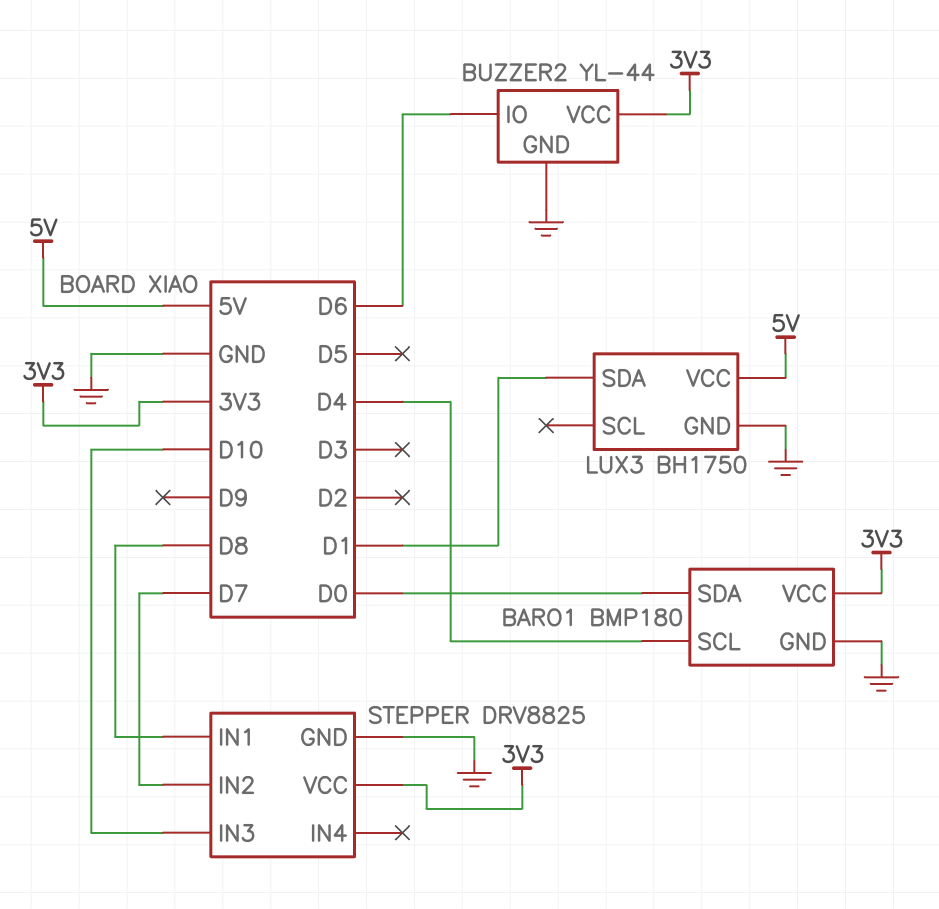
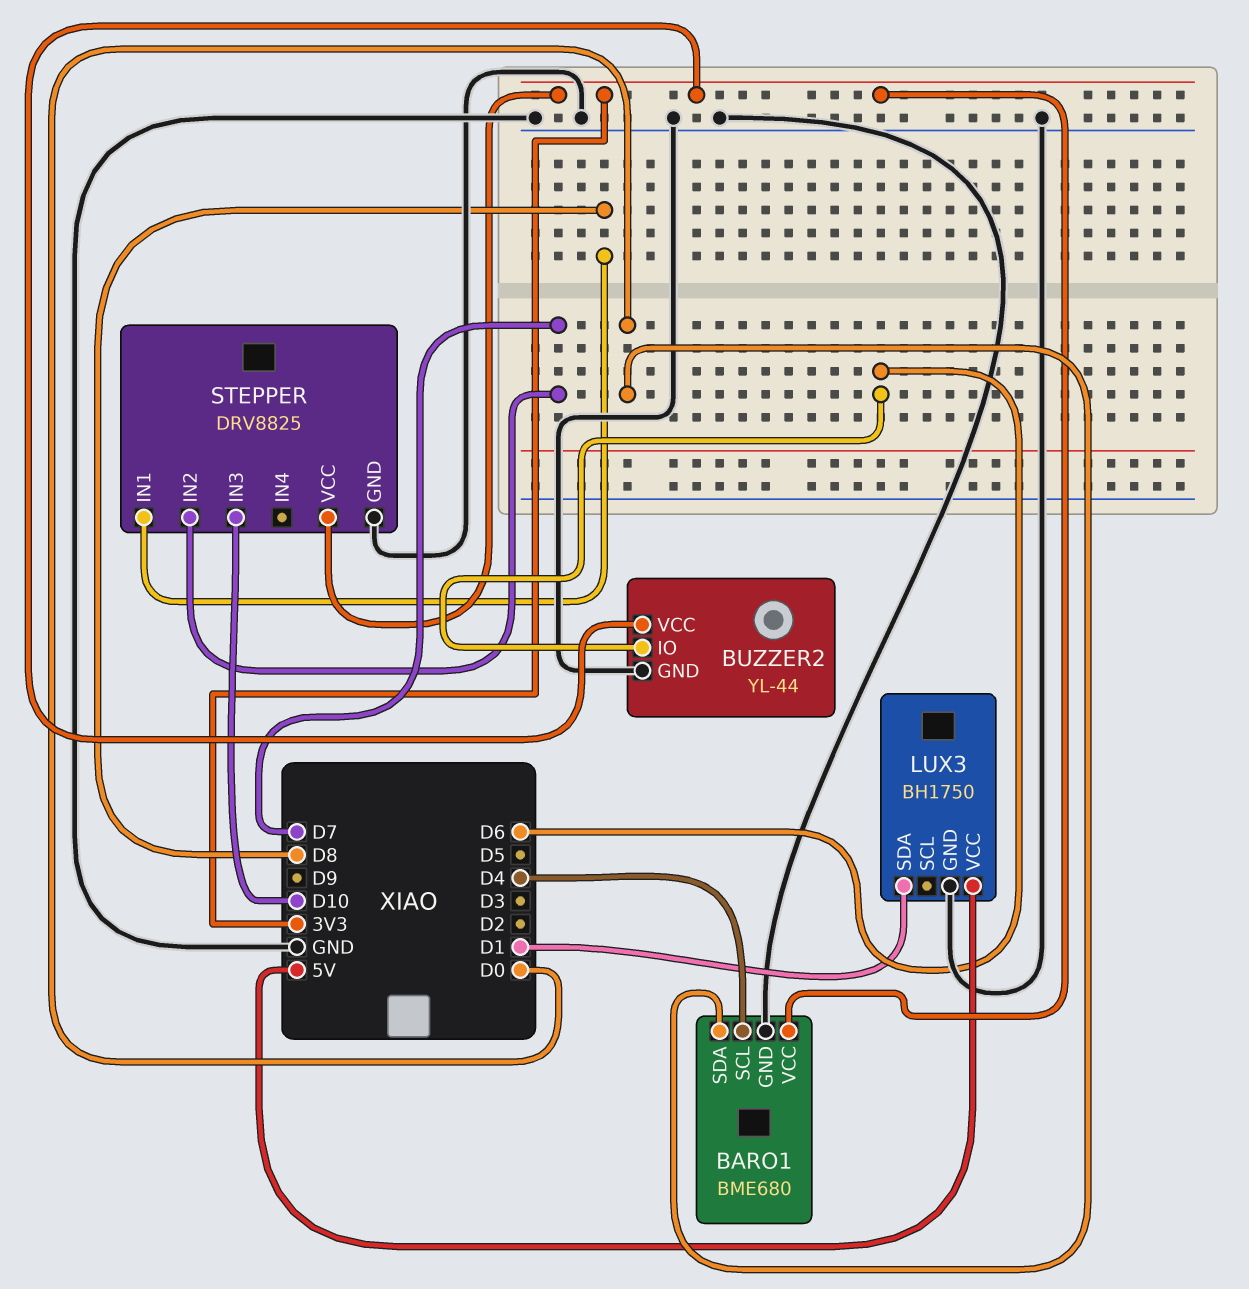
BARO1: BMP180 -> BME680

